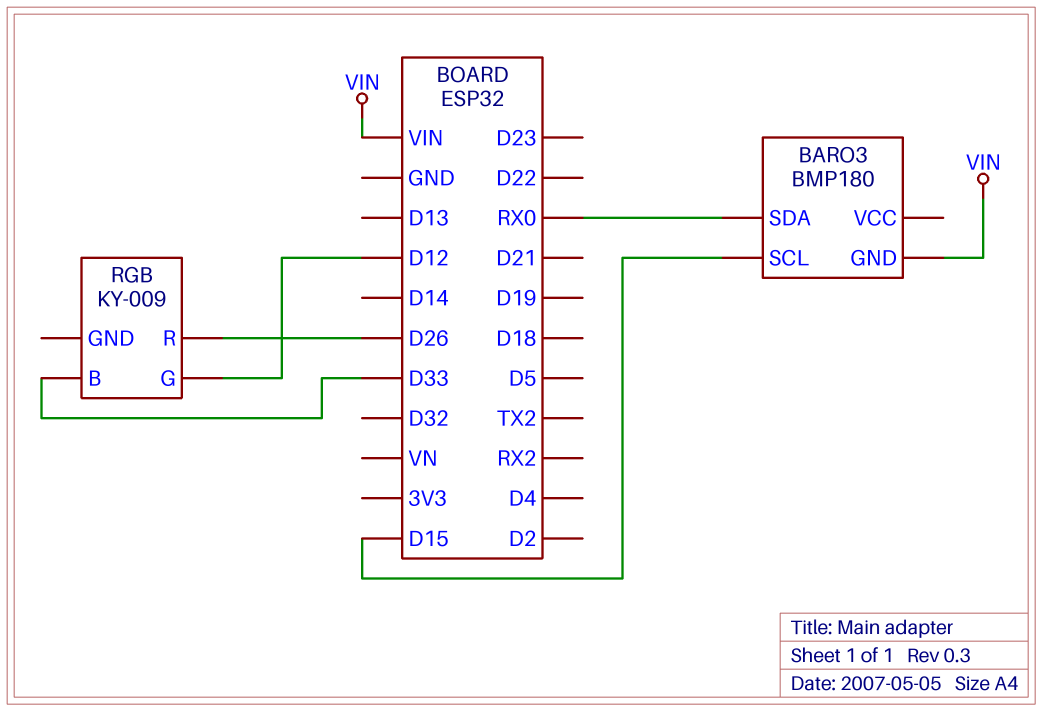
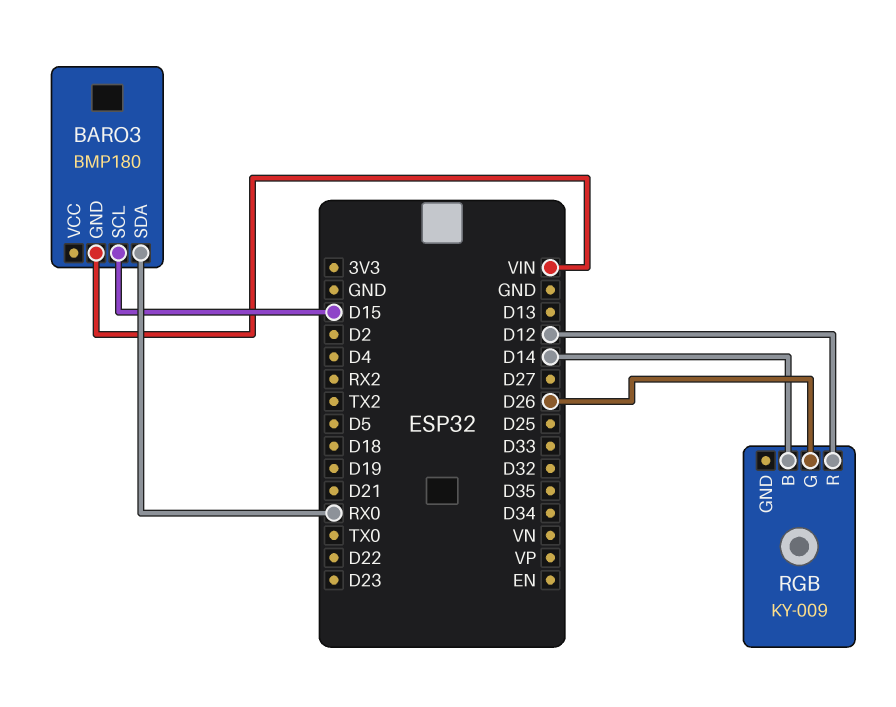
RGB pin B: D33 -> D14
RGB pin G: D12 -> D26
RGB pin R: D26 -> D12

